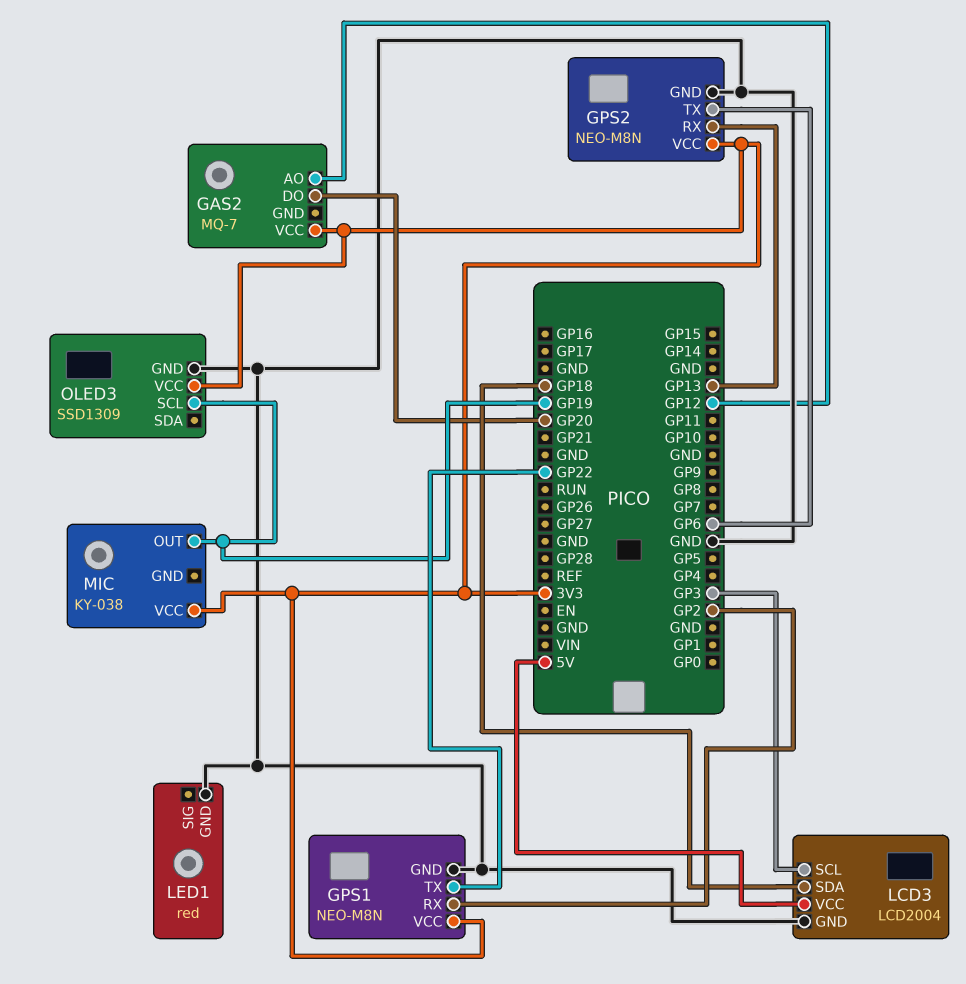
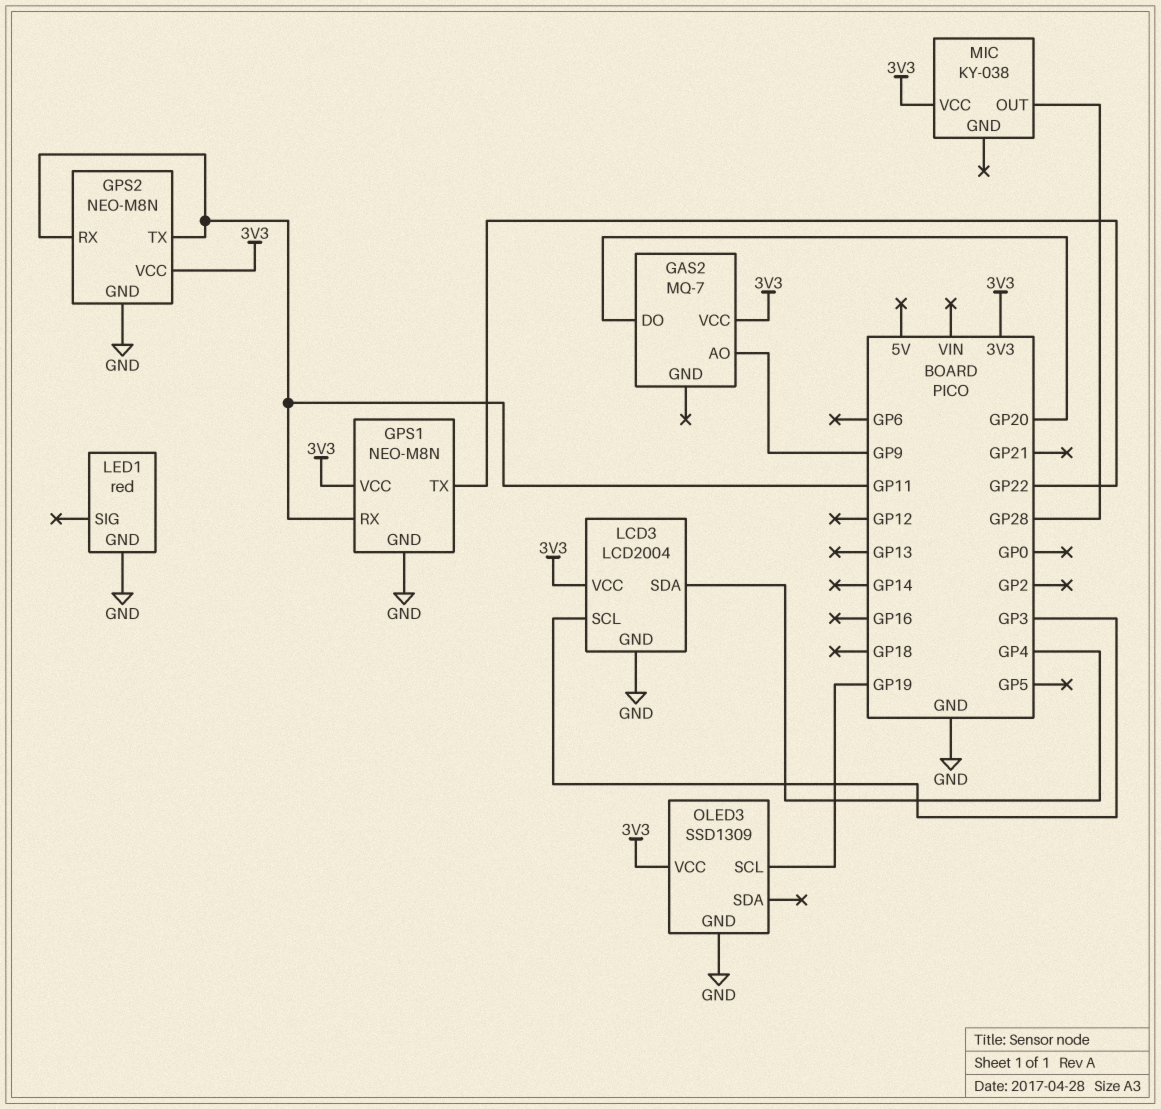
GAS2 pin AO: GP12 -> GP9
GPS1 pin RX: GP2 -> GP11
GPS2 pin RX: GP13 -> GP11
GPS2 pin TX: GP6 -> GP11
LCD3 pin SDA: GP18 -> GP4
LCD3 pin VCC: 5V -> 3V3
MIC pin OUT: GP19 -> GP28

